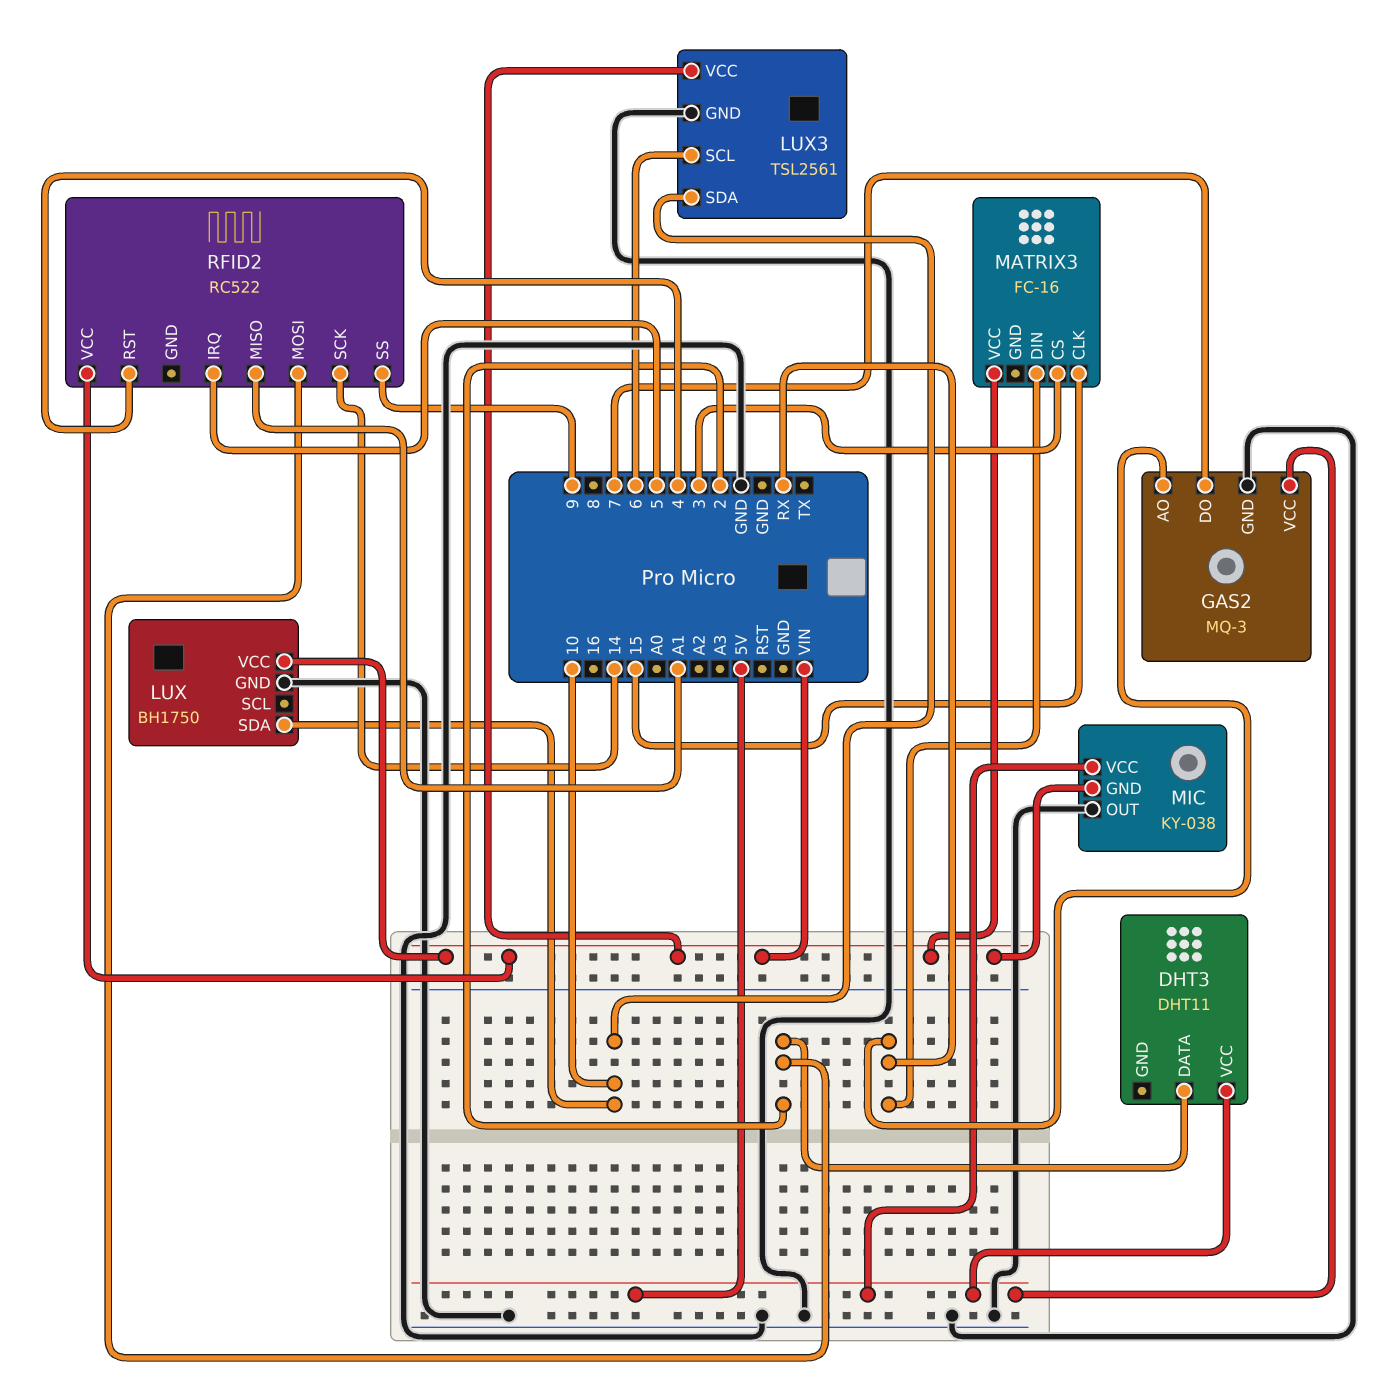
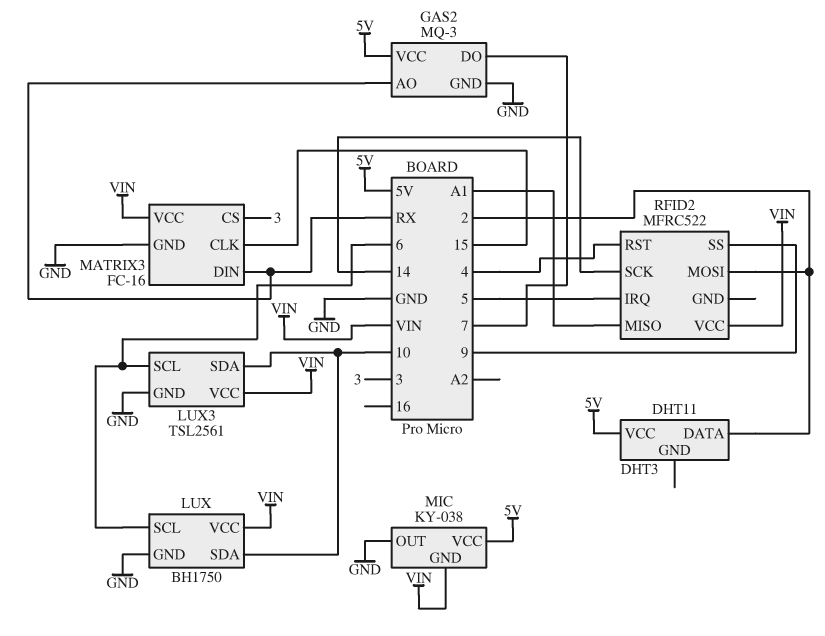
LUX pin SCL: none -> 6
MATRIX3 pin GND: none -> GND
RFID2: RC522 -> MFRC522

